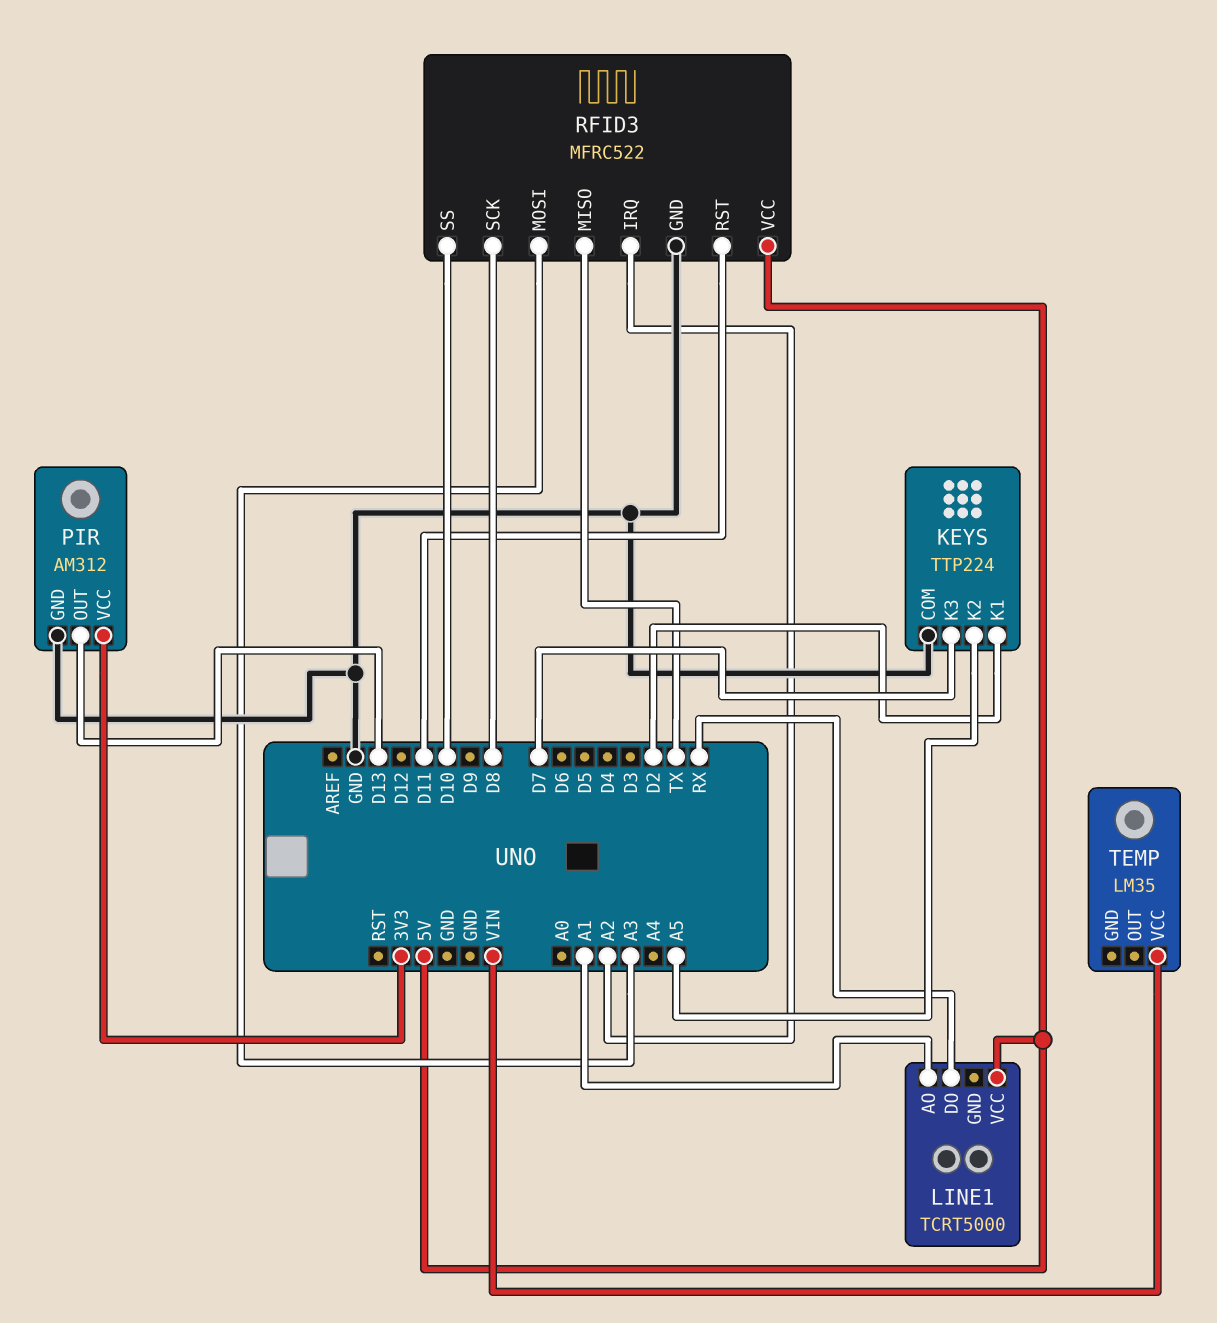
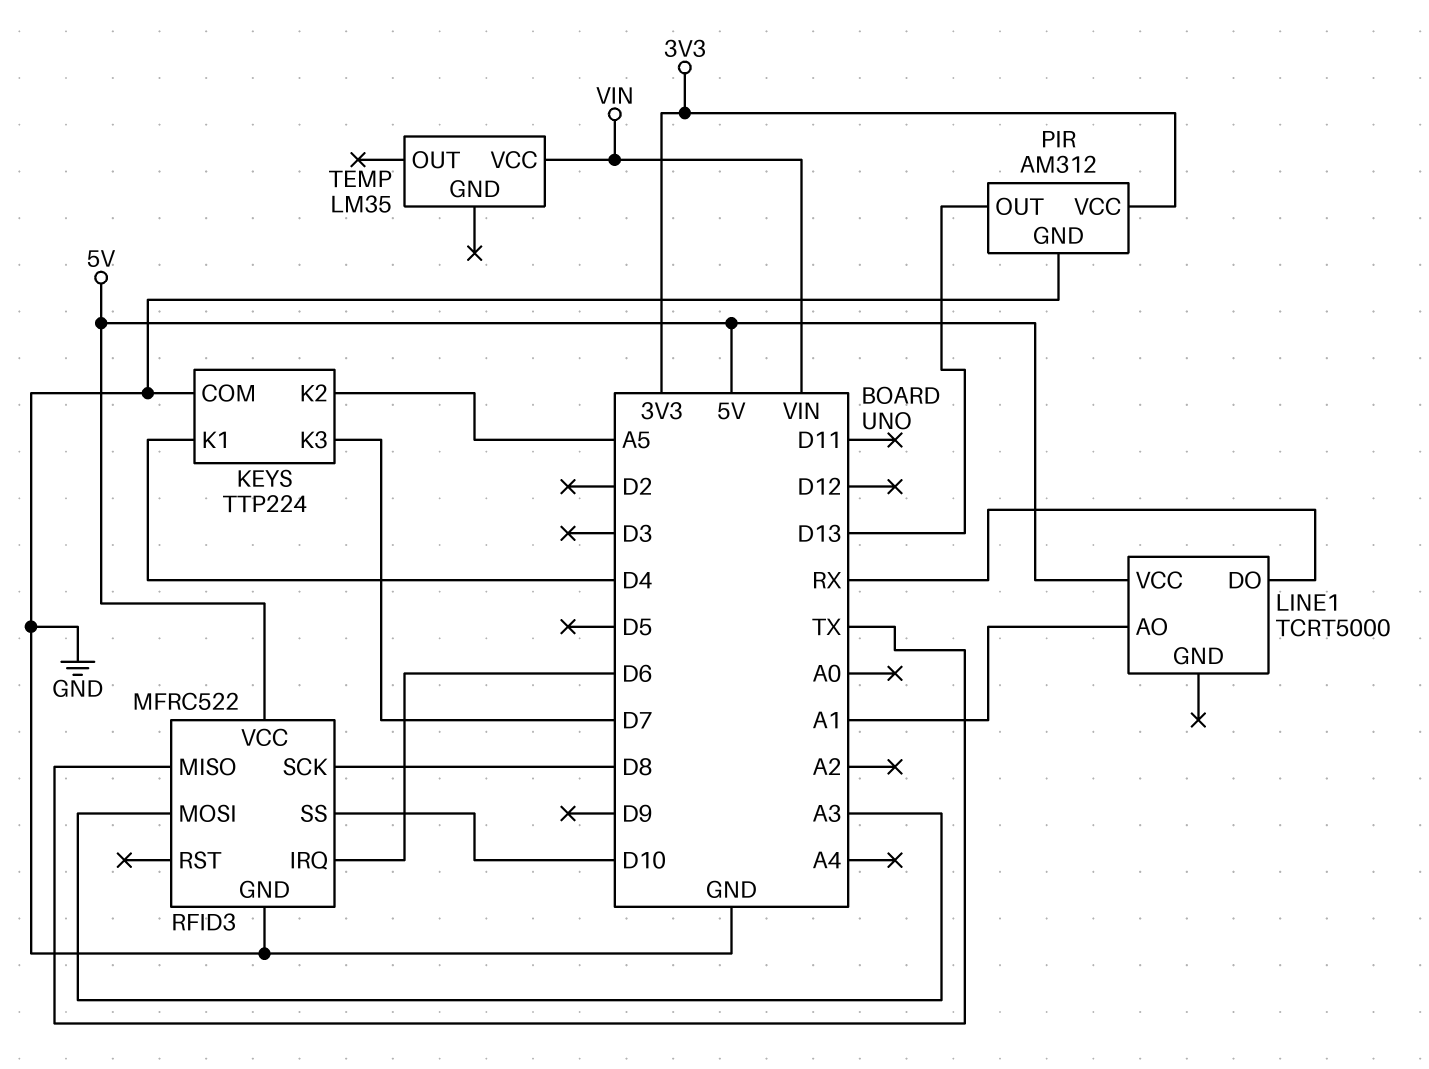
KEYS pin K1: D2 -> D4
RFID3 pin IRQ: A2 -> D6
RFID3 pin RST: D11 -> none

